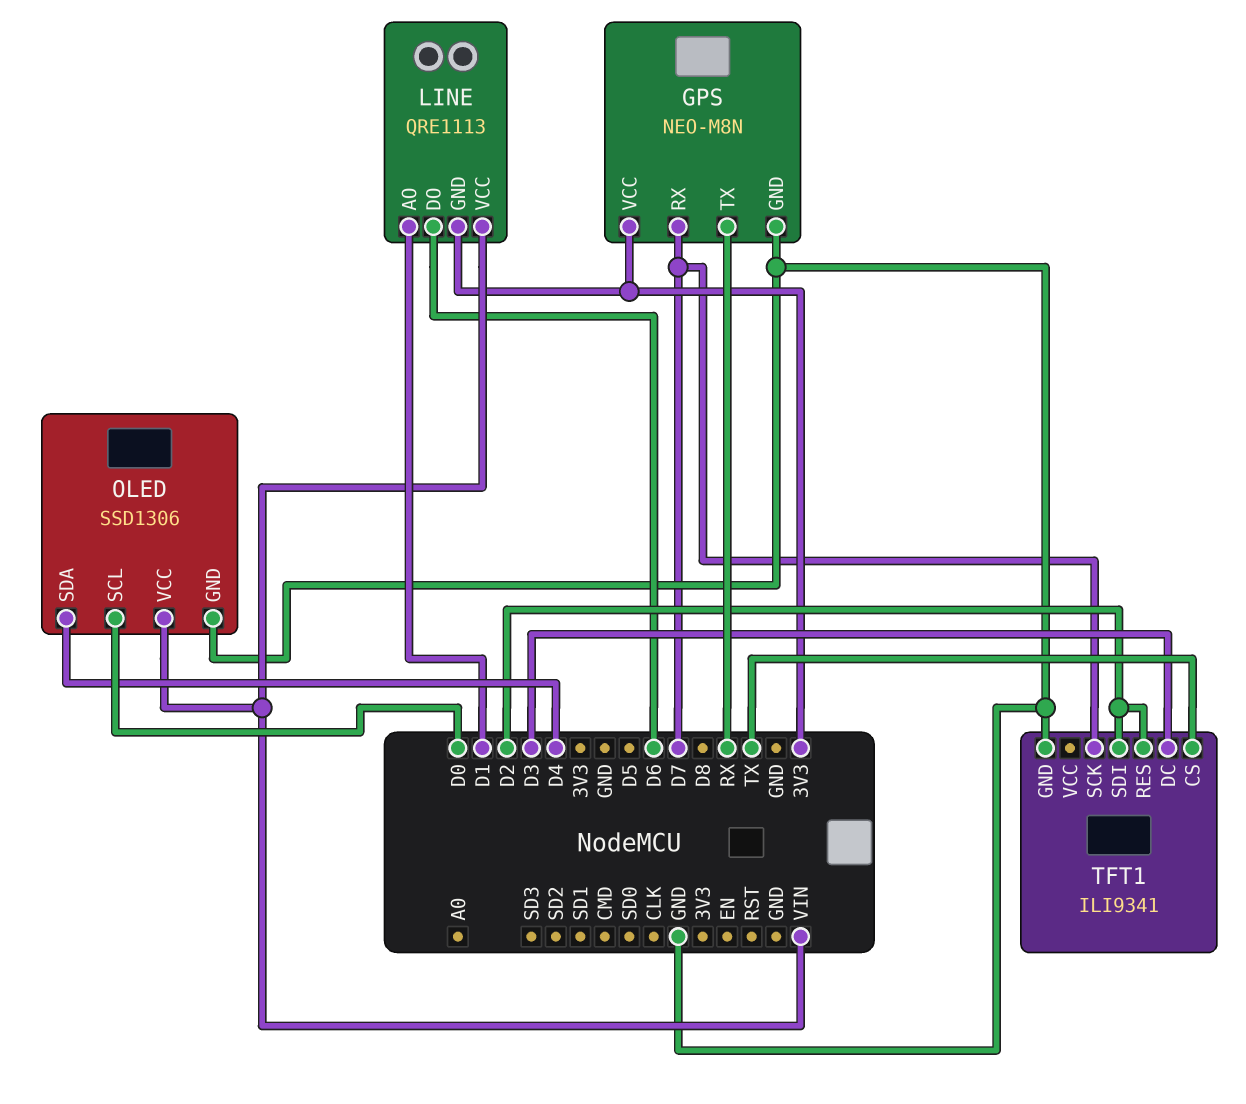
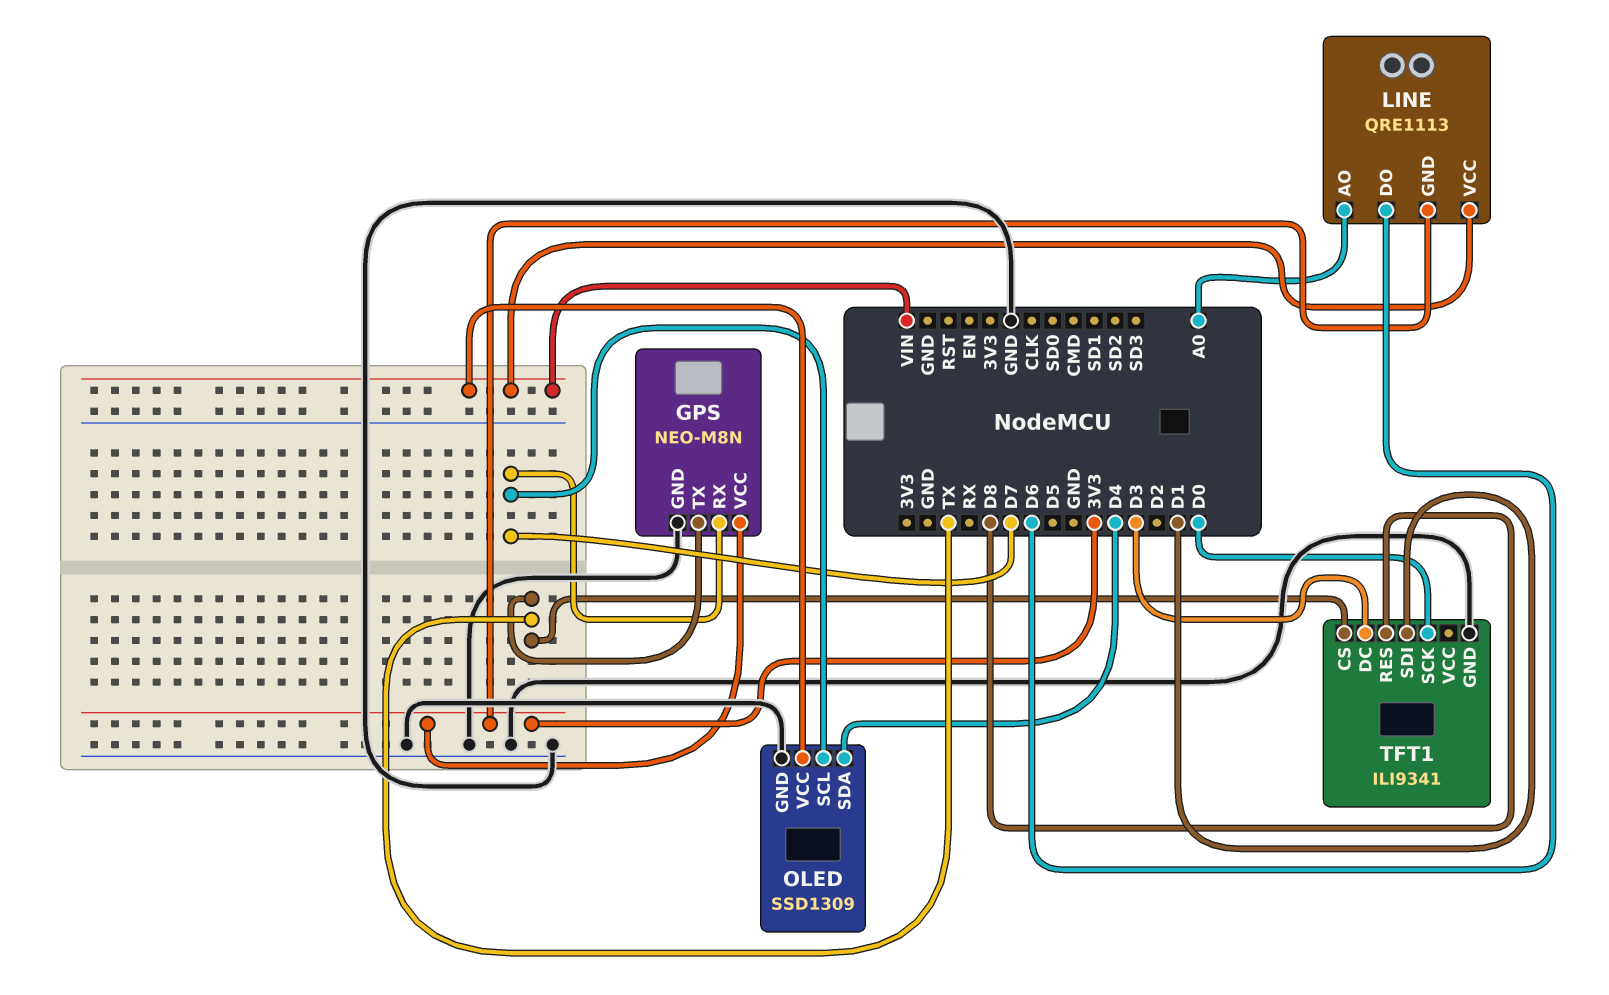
GPS pin TX: RX -> TX
LINE pin AO: D1 -> A0
OLED: SSD1306 -> SSD1309
OLED pin SCL: D0 -> D7
TFT1 pin RES: D2 -> D8
TFT1 pin SCK: D7 -> D0
TFT1 pin SDI: D2 -> D1

